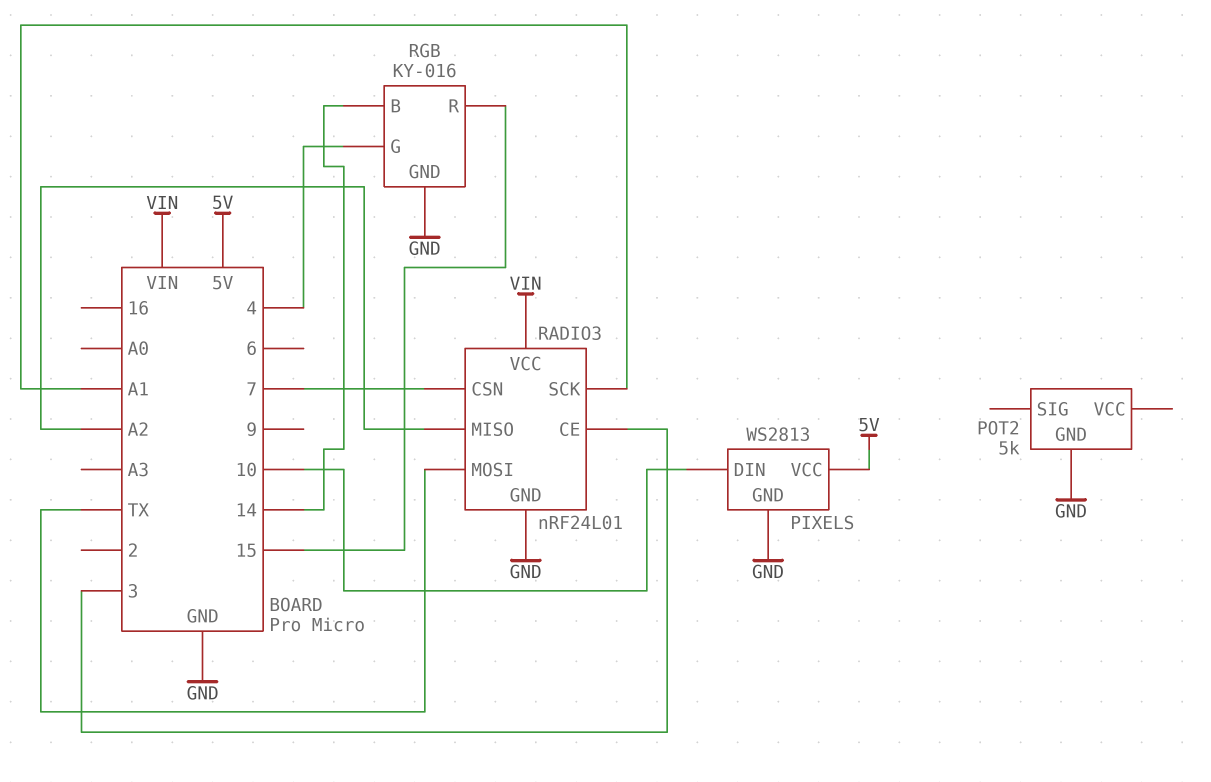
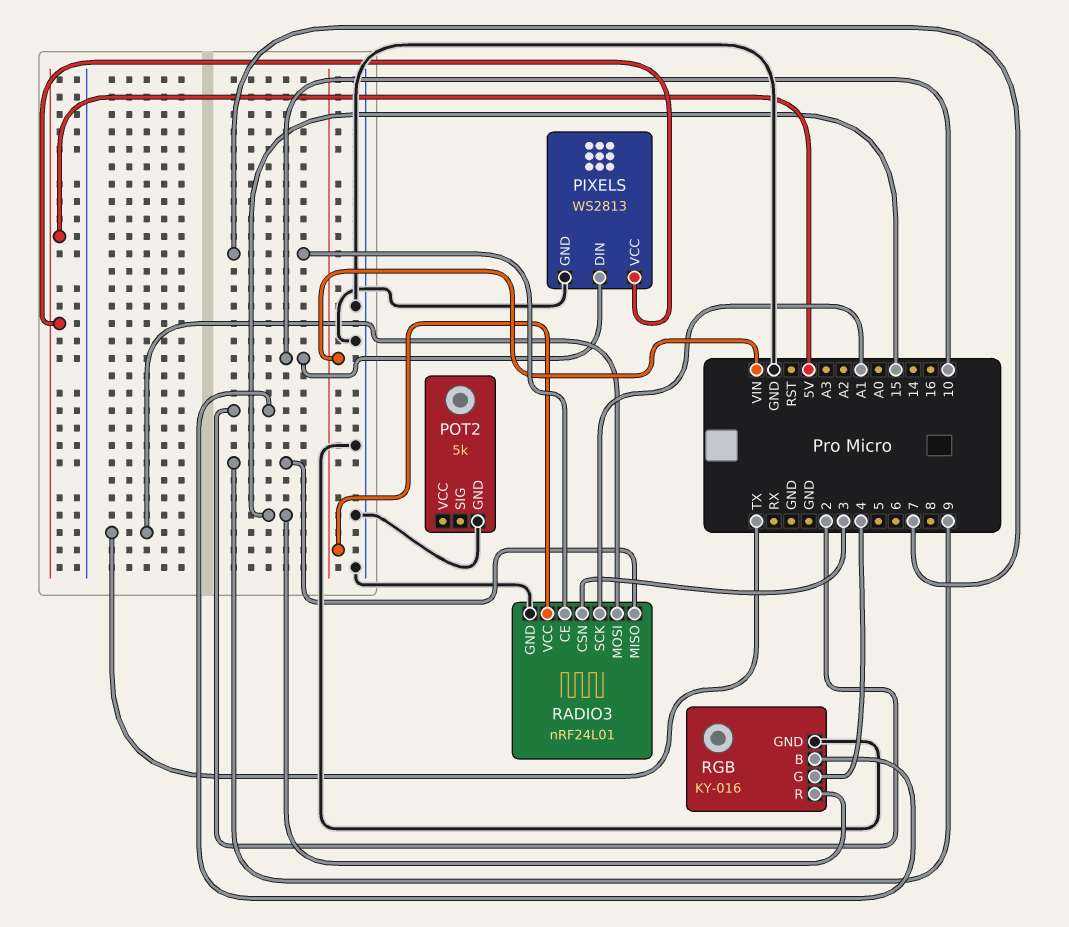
RADIO3 pin CE: 3 -> 7
RADIO3 pin CSN: 7 -> 3
RADIO3 pin MISO: A2 -> 9
RGB pin B: 14 -> 2

